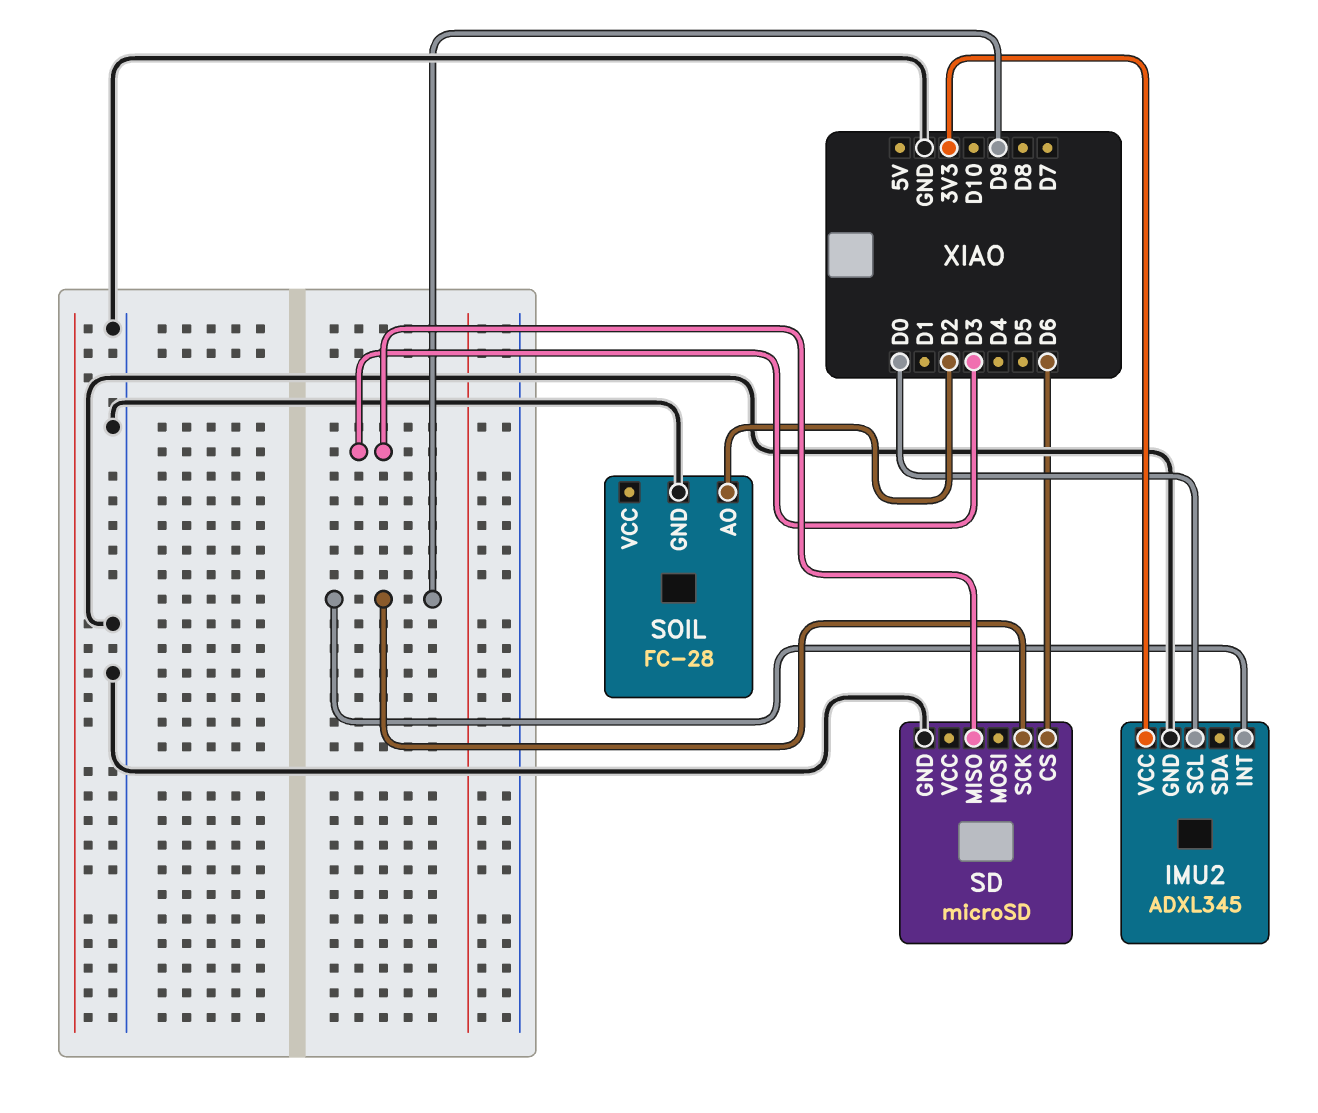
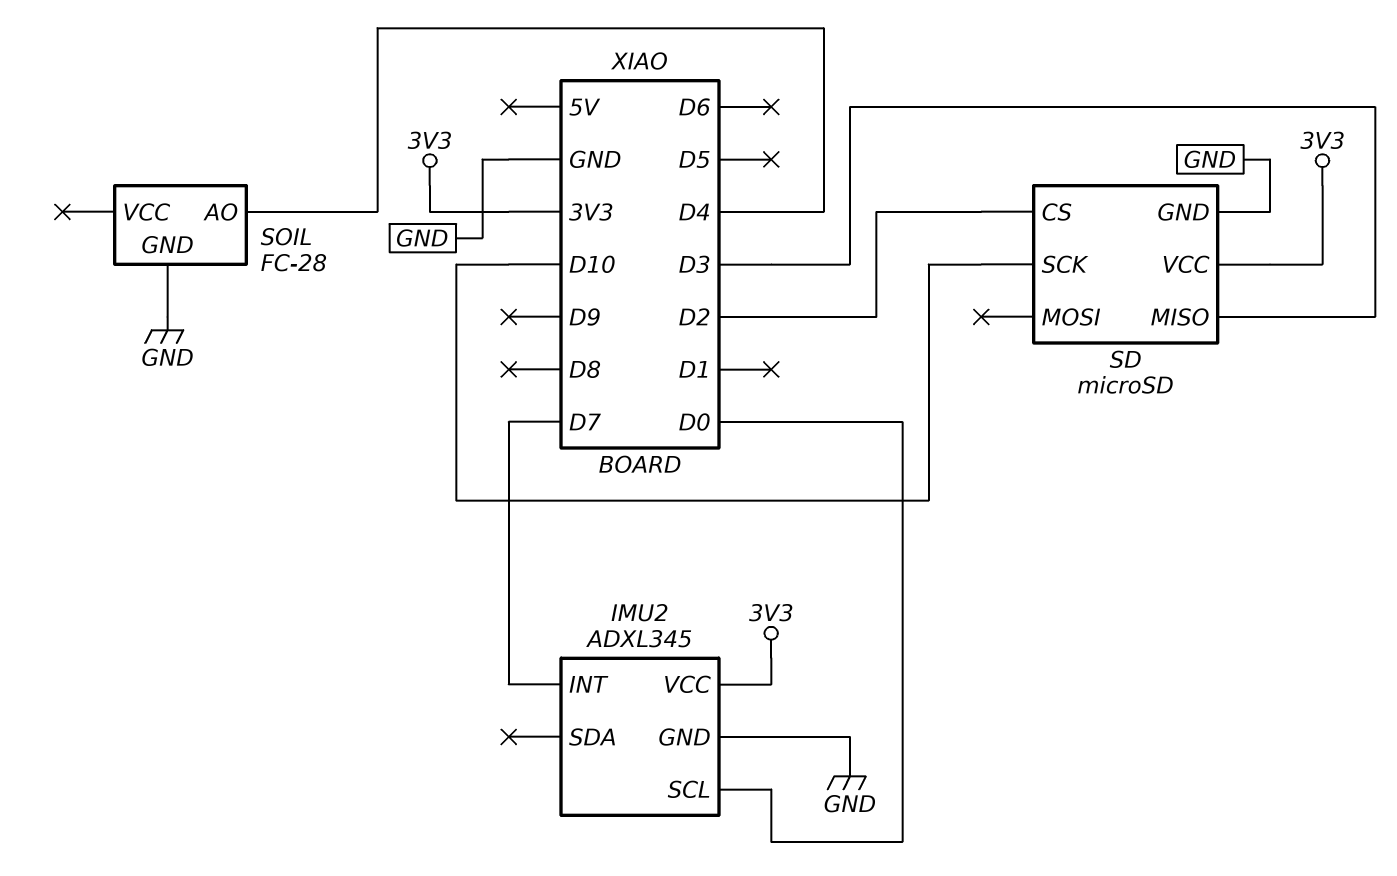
IMU2 pin INT: D9 -> D7
SD pin CS: D6 -> D2
SD pin SCK: D9 -> D10
SD pin VCC: none -> 3V3
SOIL pin AO: D2 -> D4

